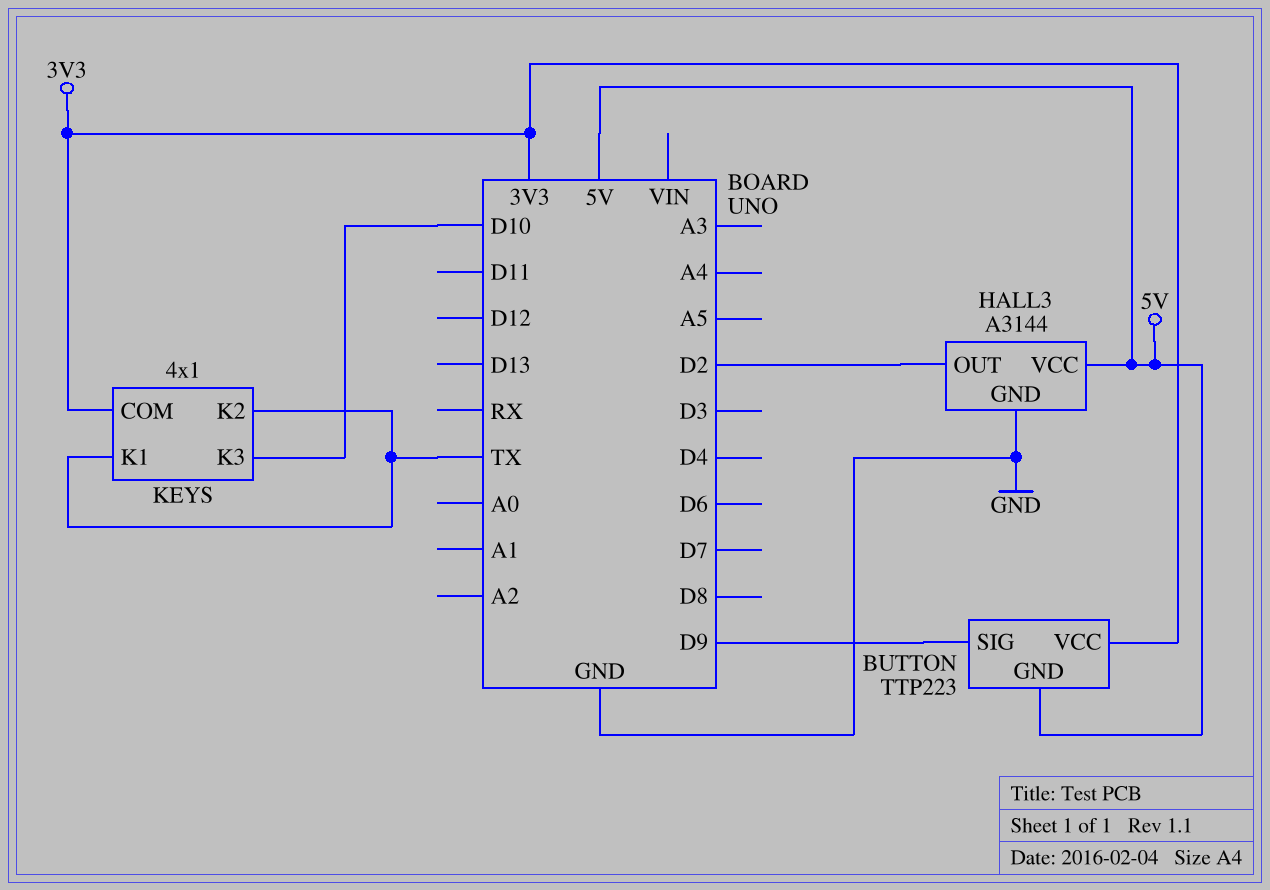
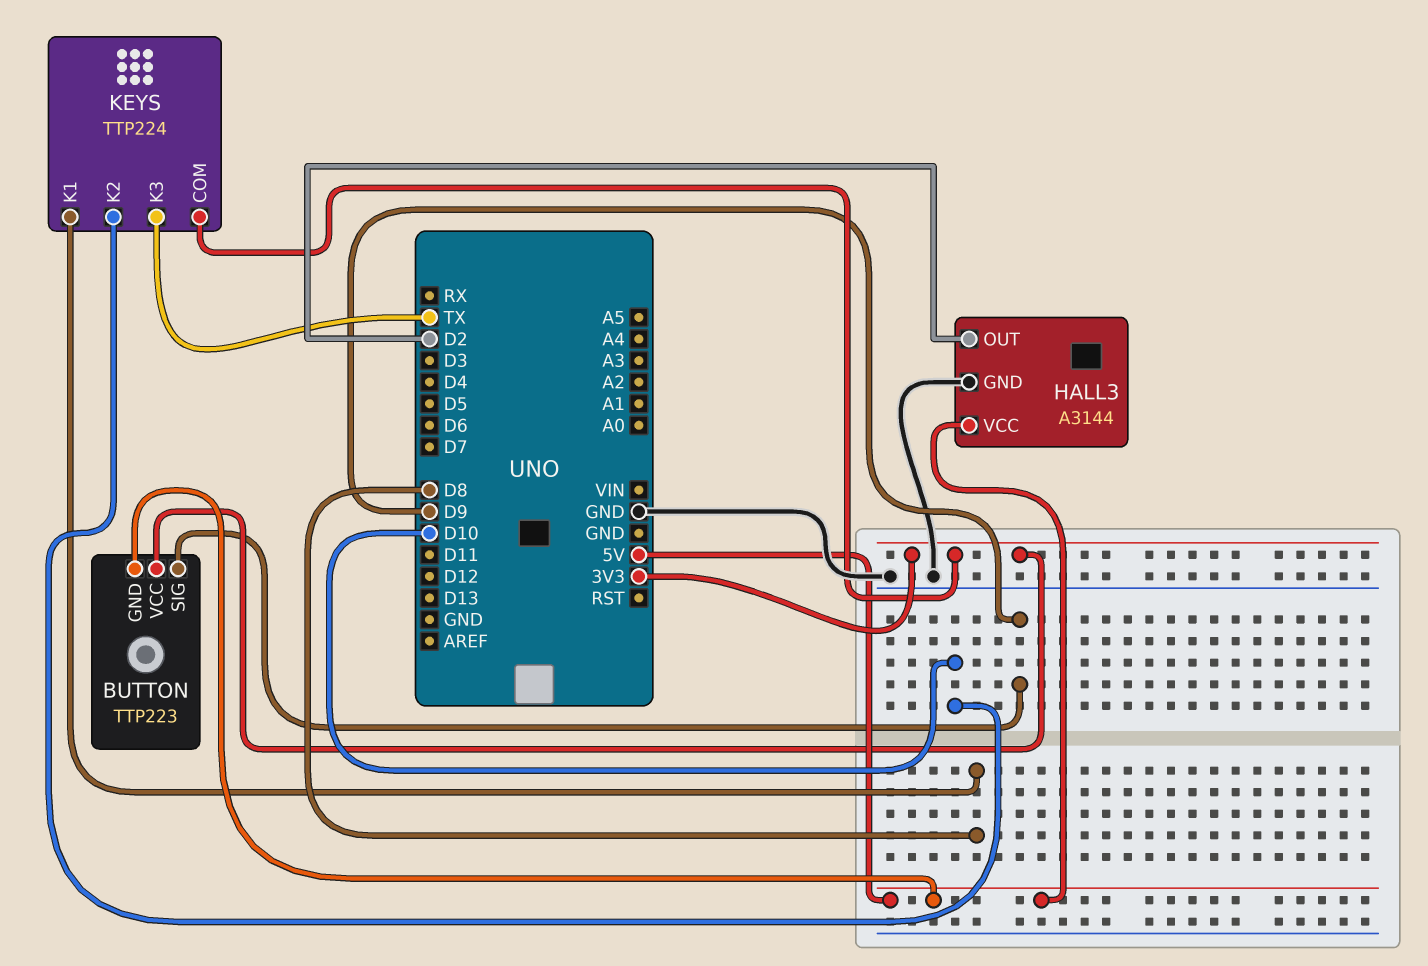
KEYS: 4x1 -> TTP224
KEYS pin K1: TX -> D8
KEYS pin K2: TX -> D10
KEYS pin K3: D10 -> TX

